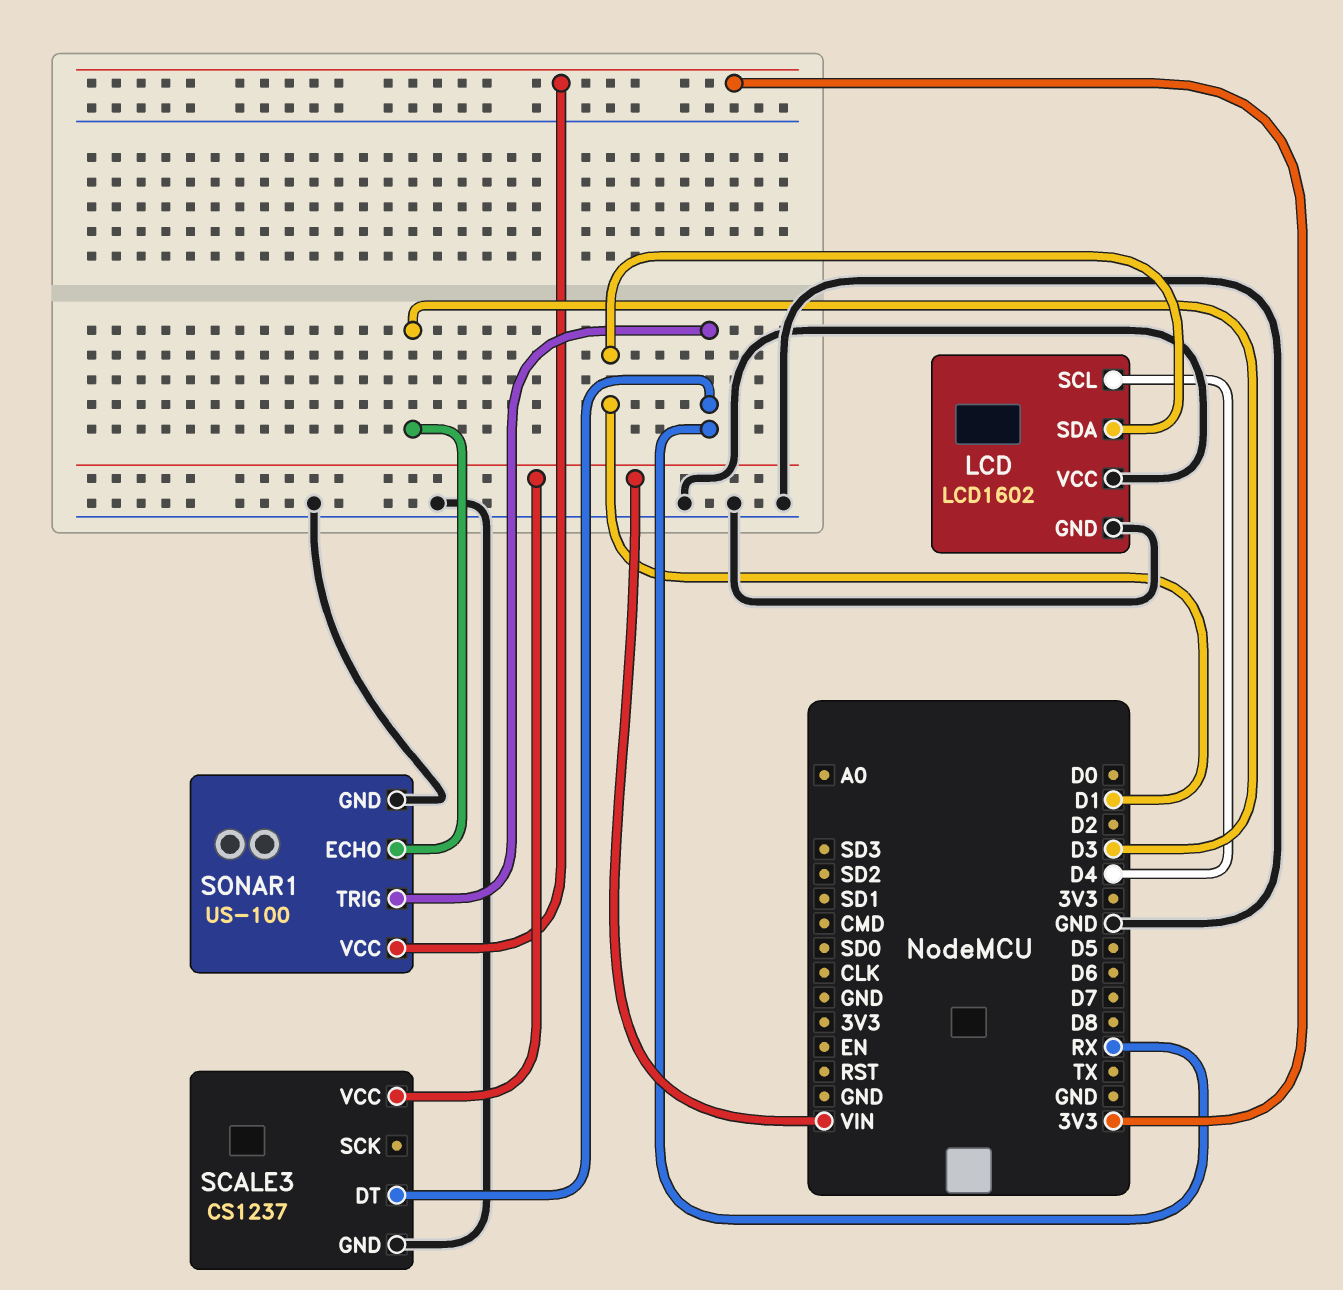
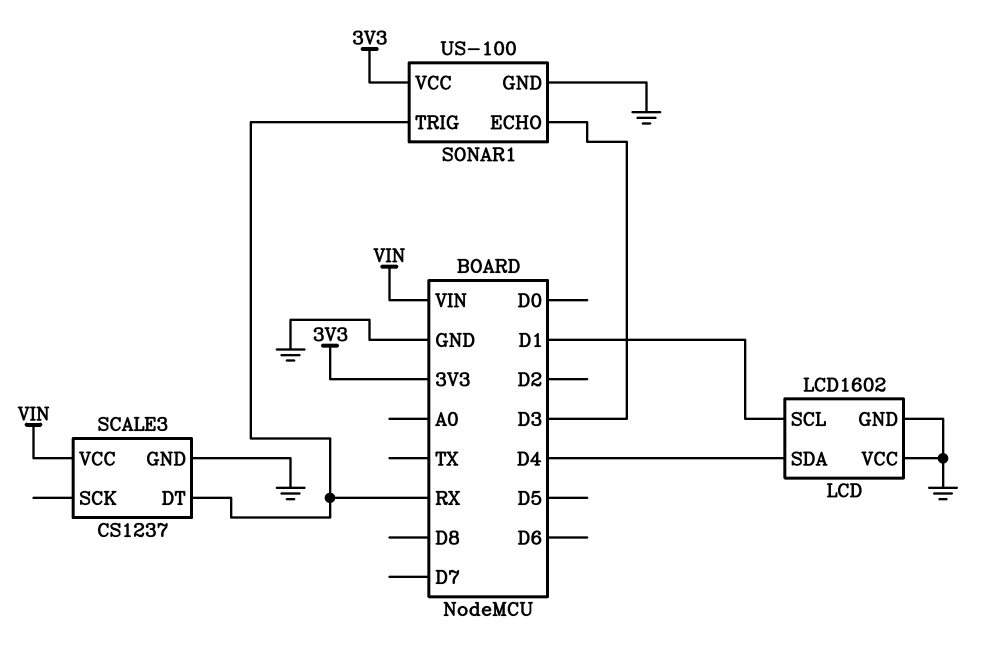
LCD pin SCL: D4 -> D1
LCD pin SDA: D1 -> D4

